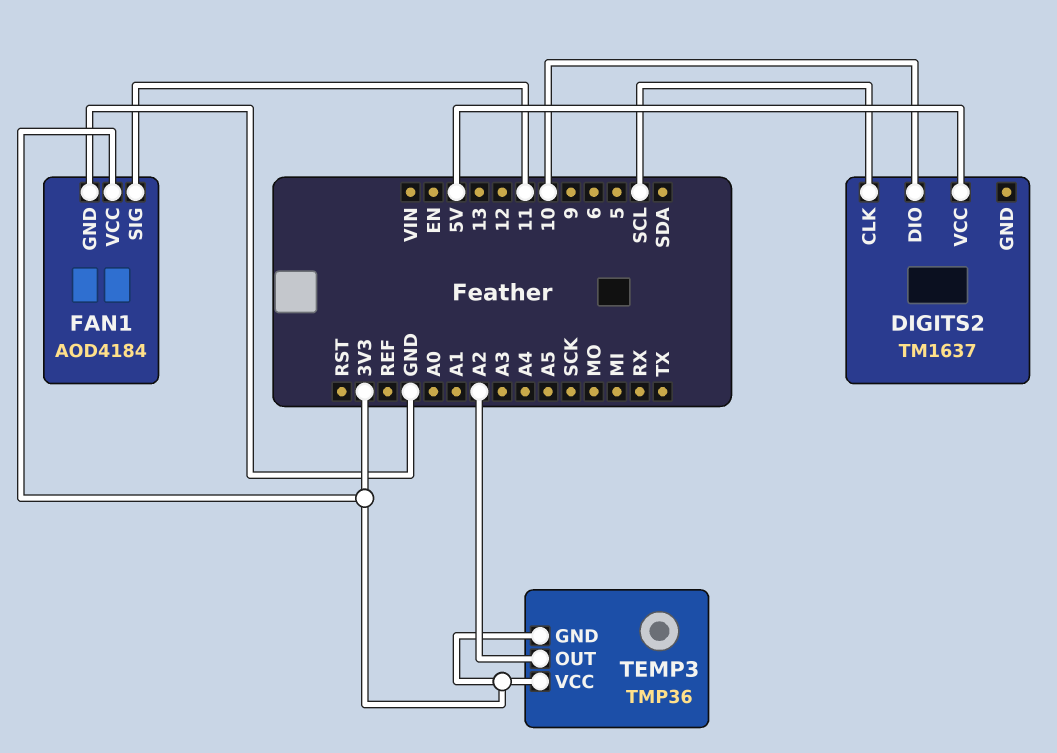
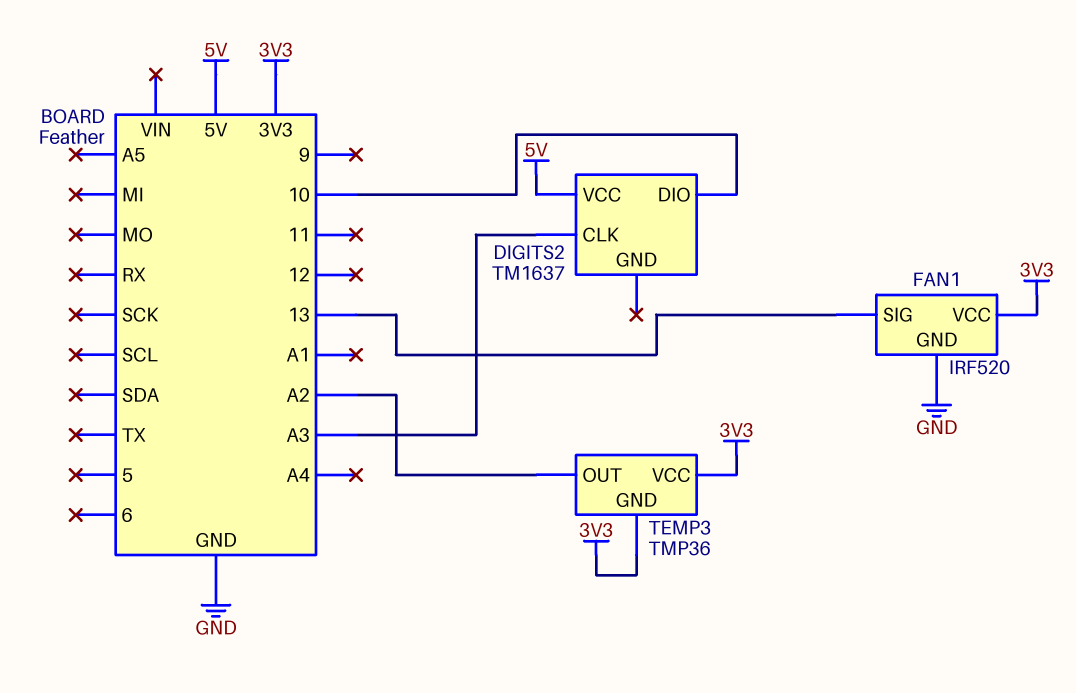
DIGITS2 pin CLK: SCL -> A3
FAN1: AOD4184 -> IRF520
FAN1 pin SIG: 11 -> 13

